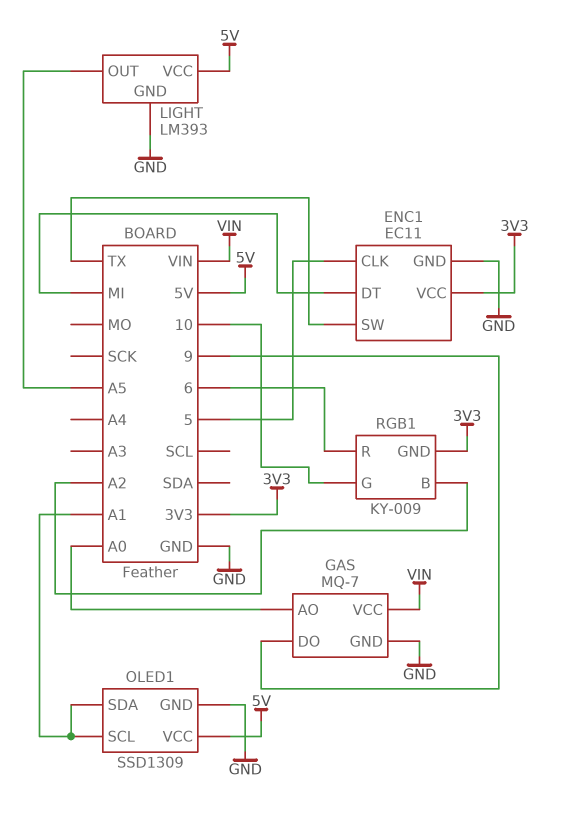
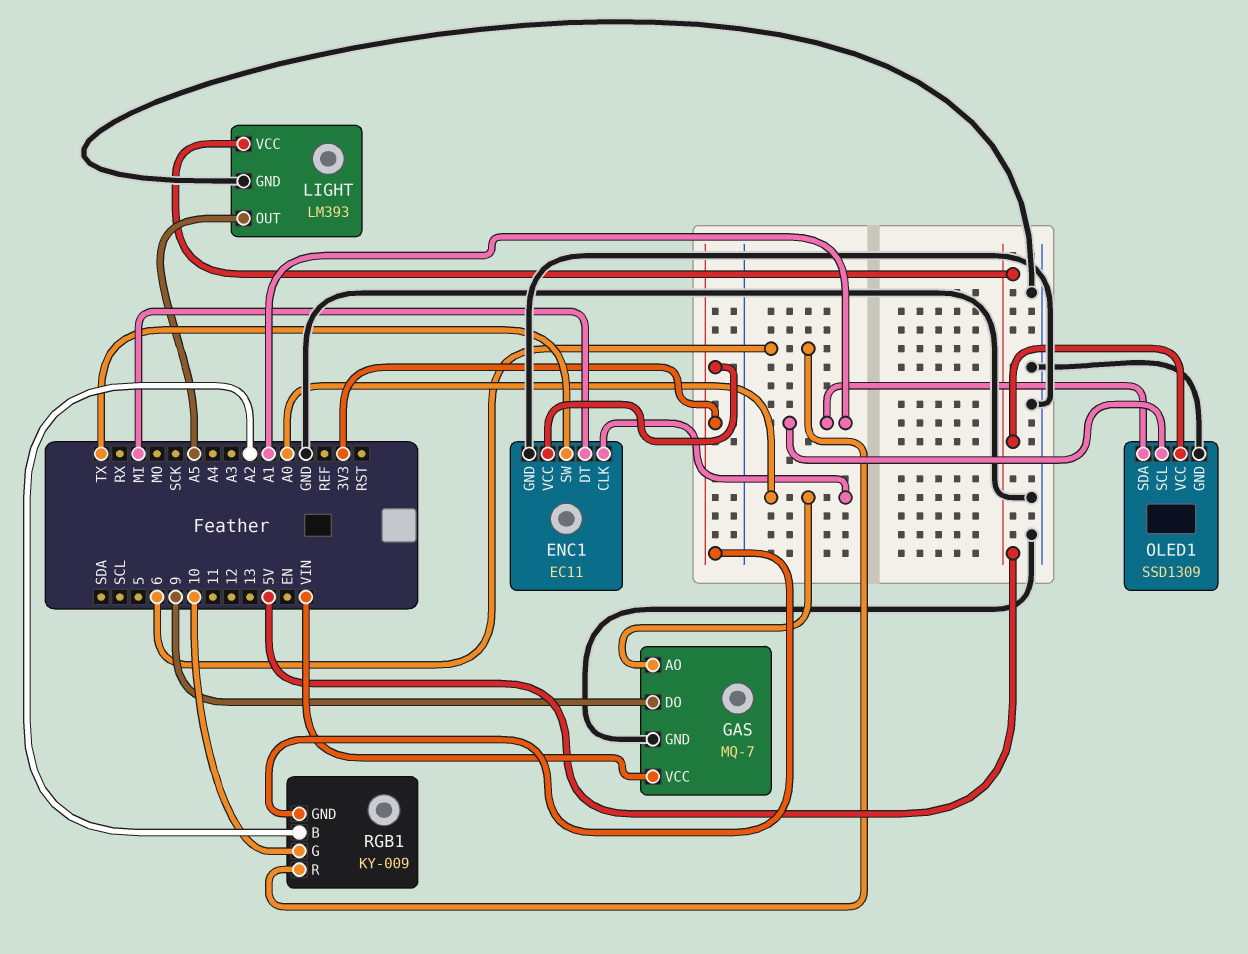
ENC1 pin CLK: 5 -> A0

